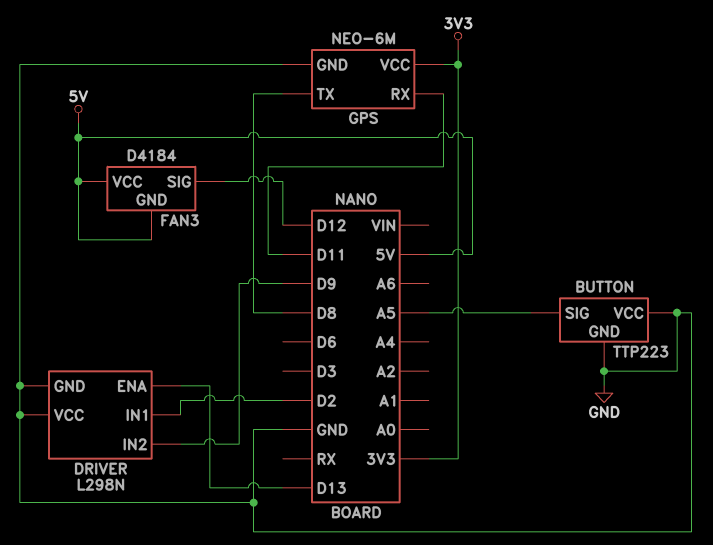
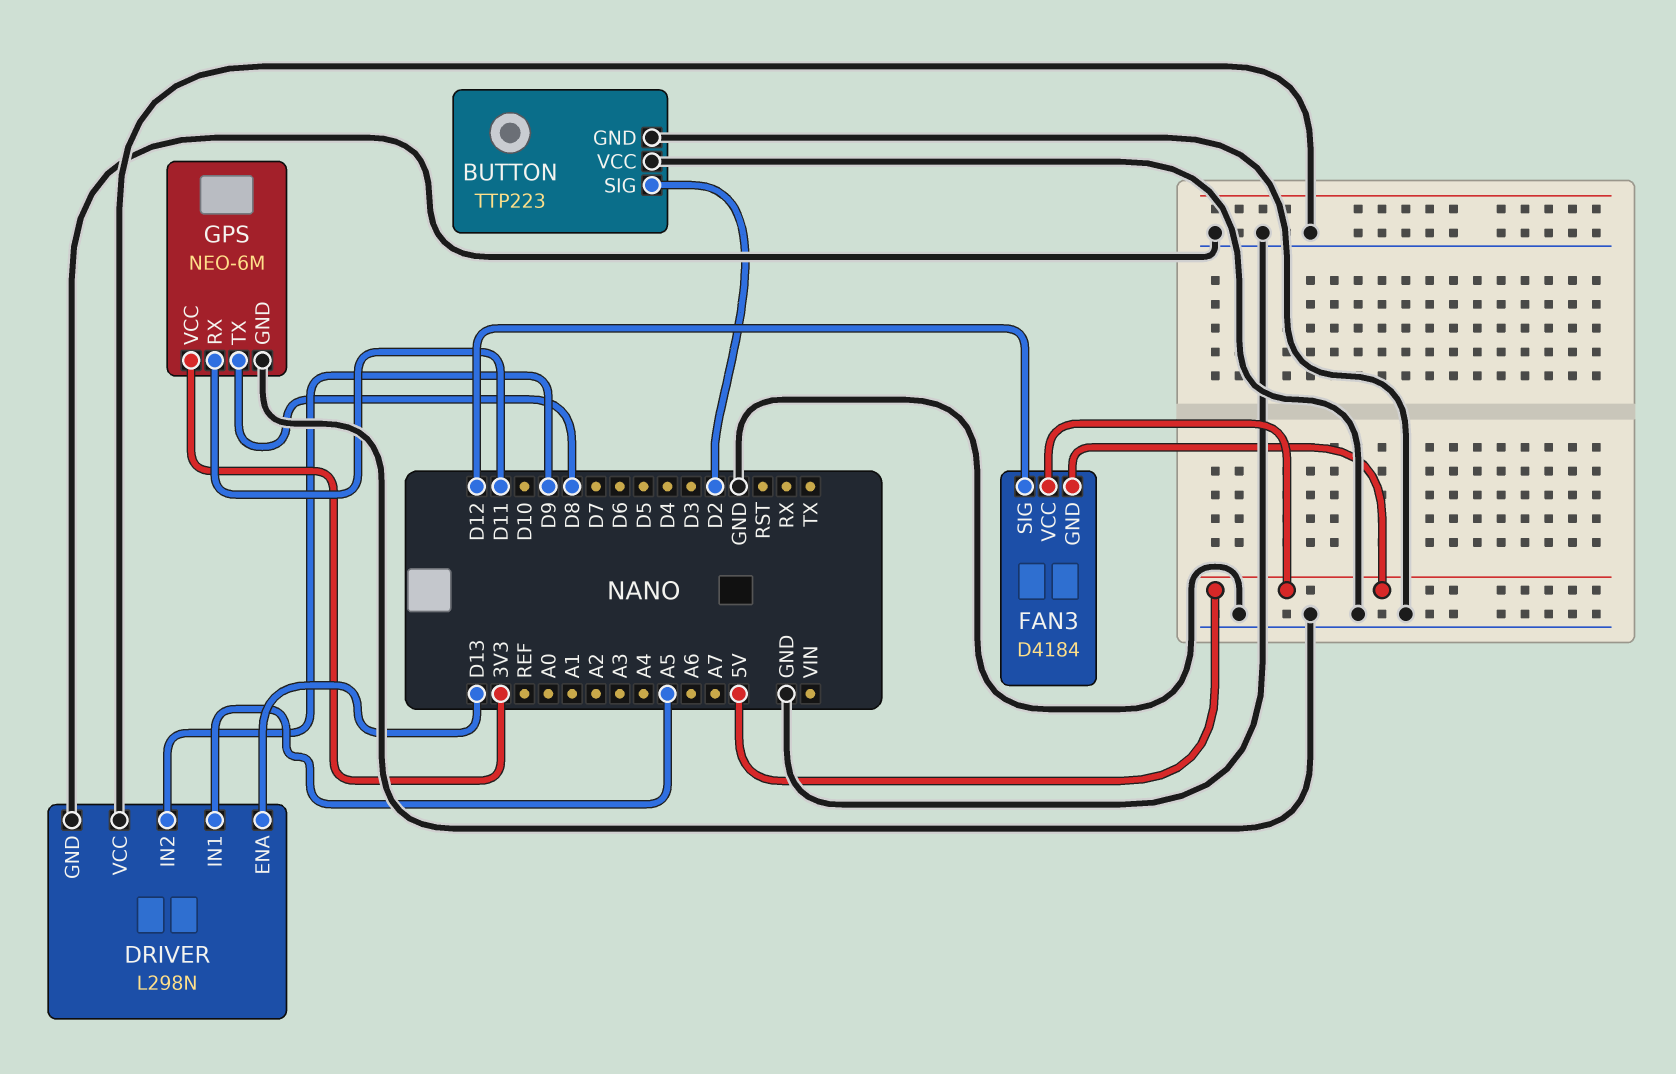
BUTTON pin SIG: A5 -> D2
DRIVER pin IN1: D2 -> A5

